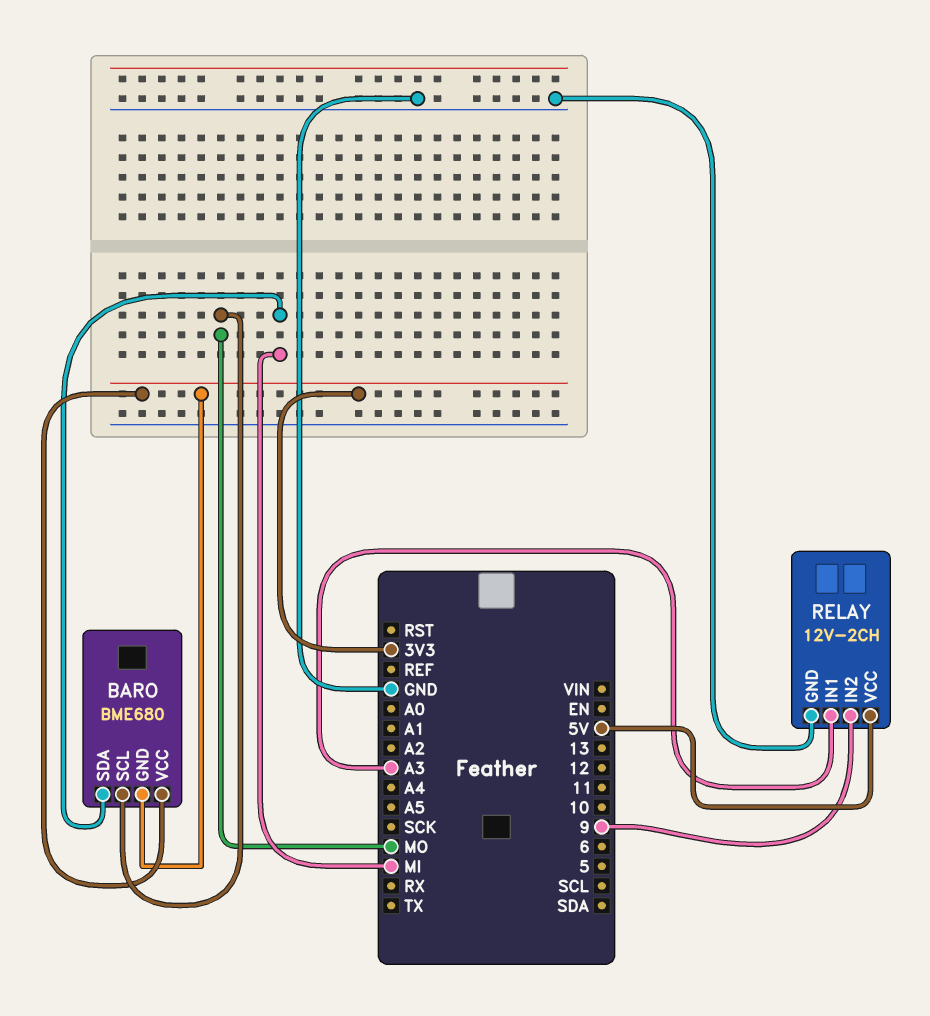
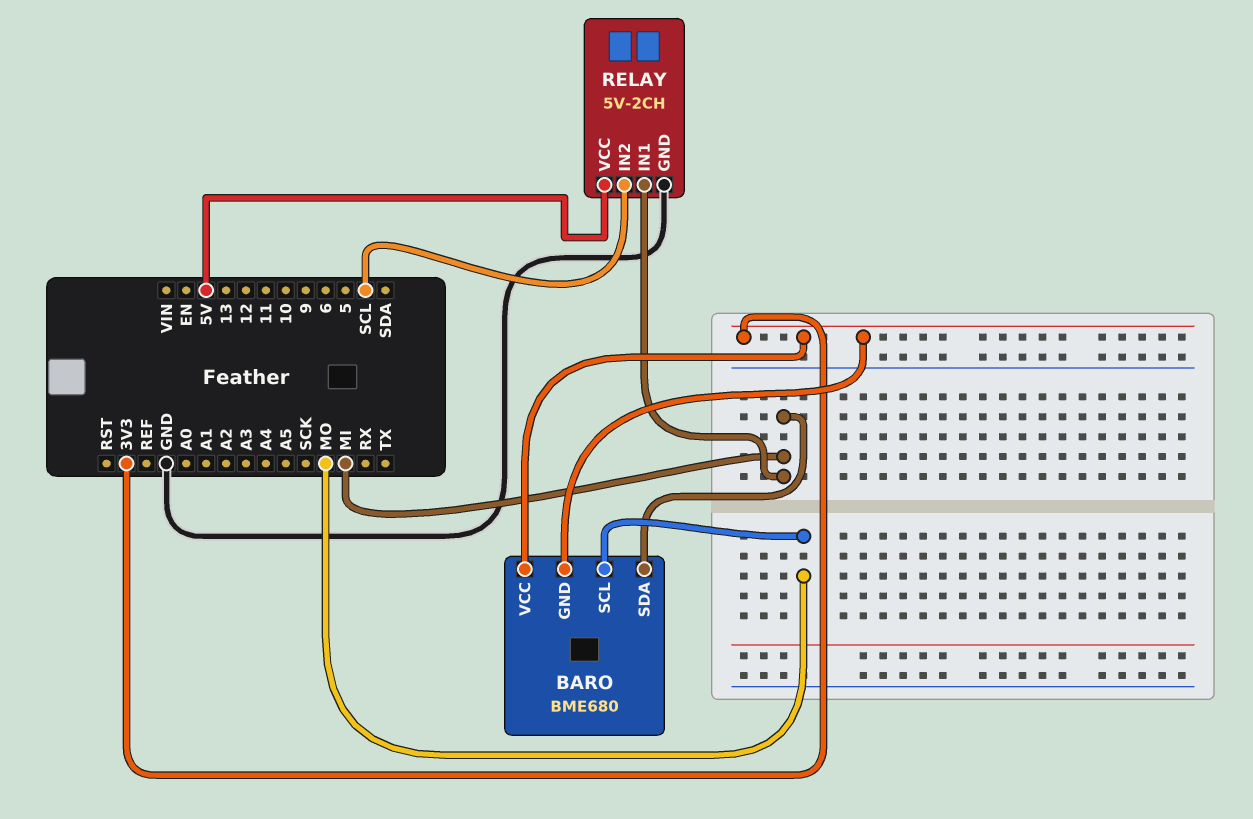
RELAY: 12V-2CH -> 5V-2CH
RELAY pin IN1: A3 -> MI
RELAY pin IN2: 9 -> SCL

